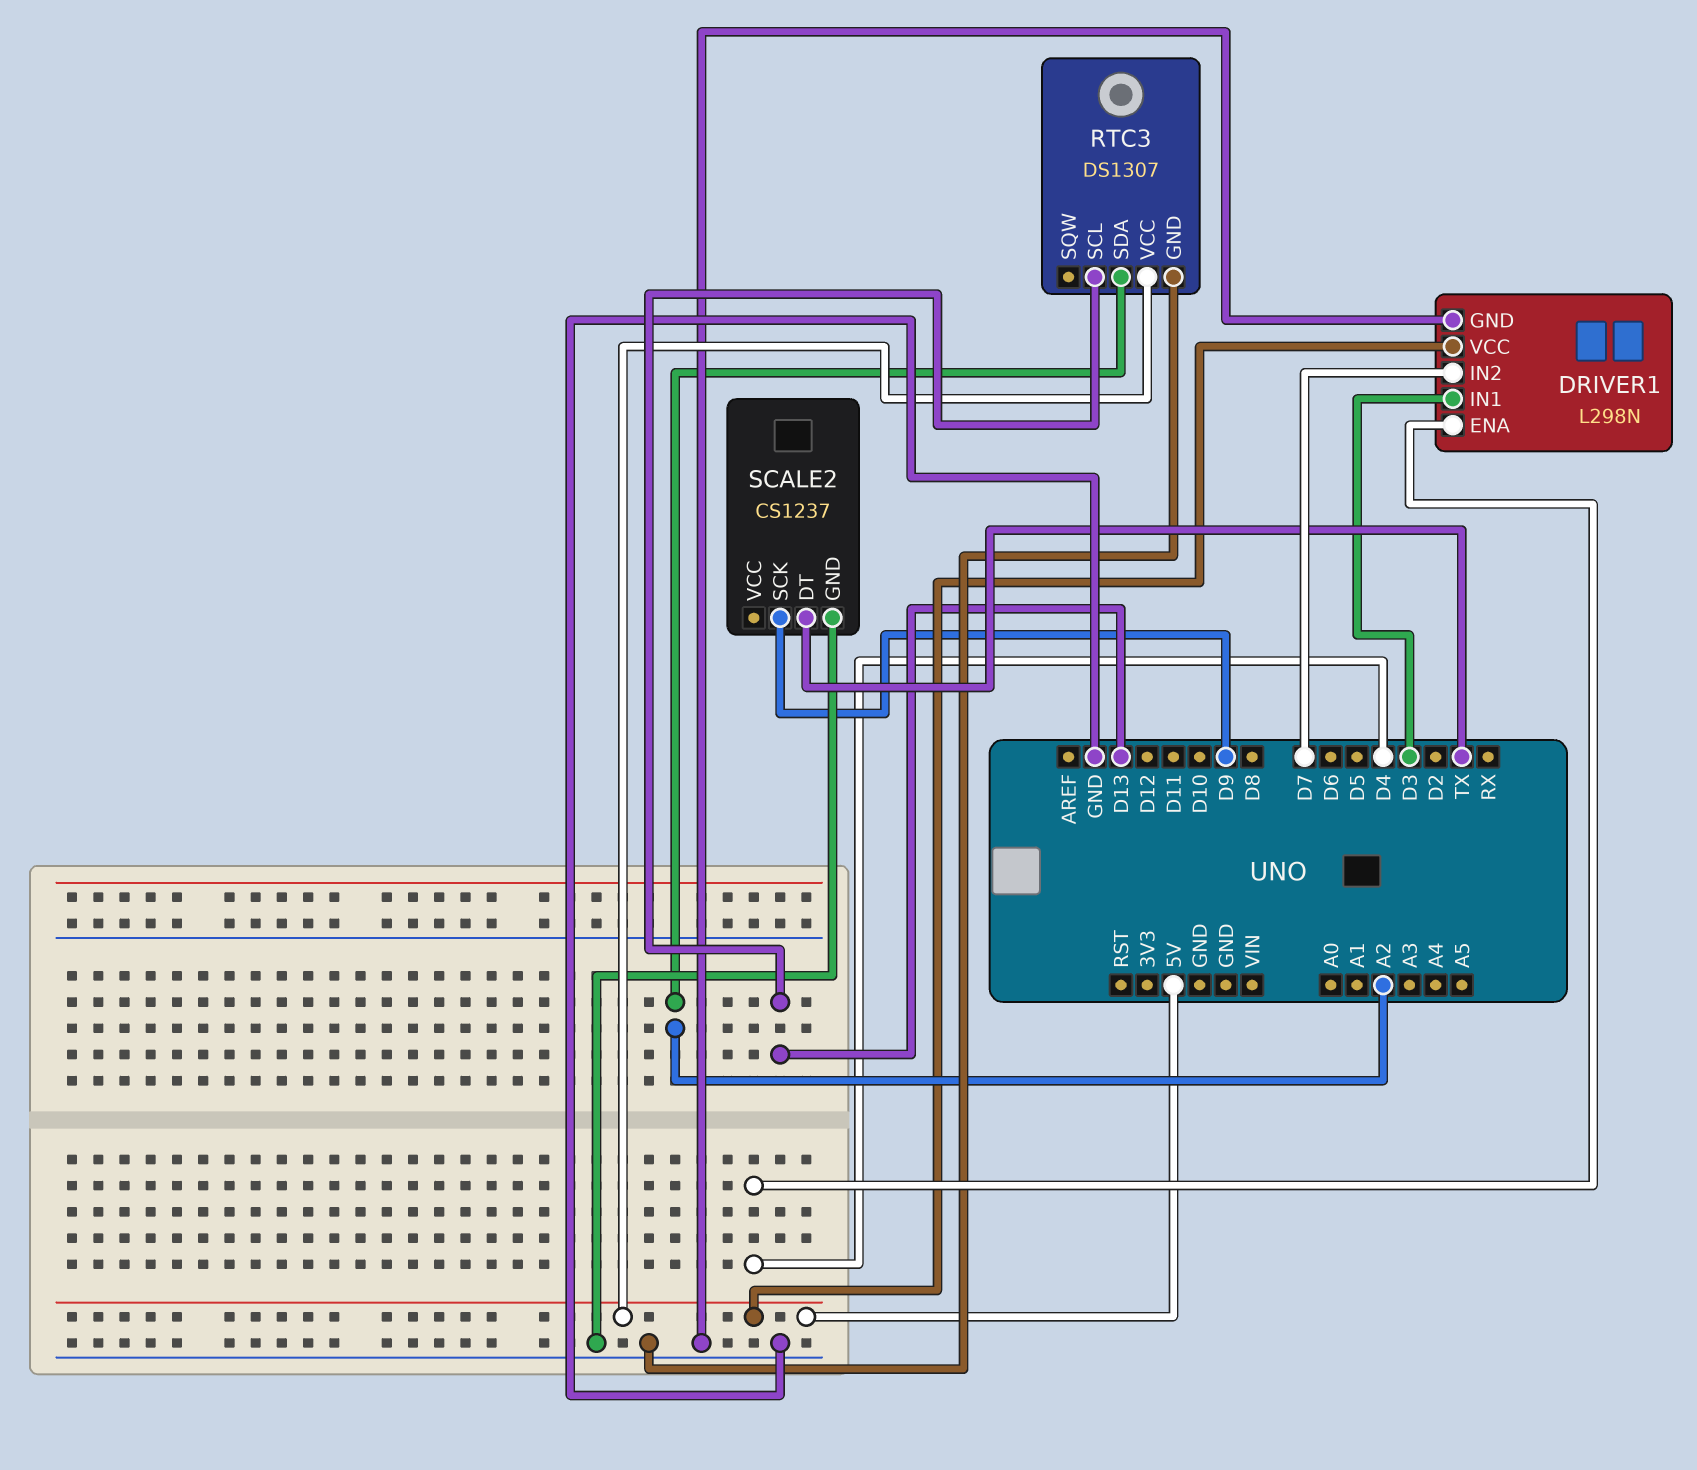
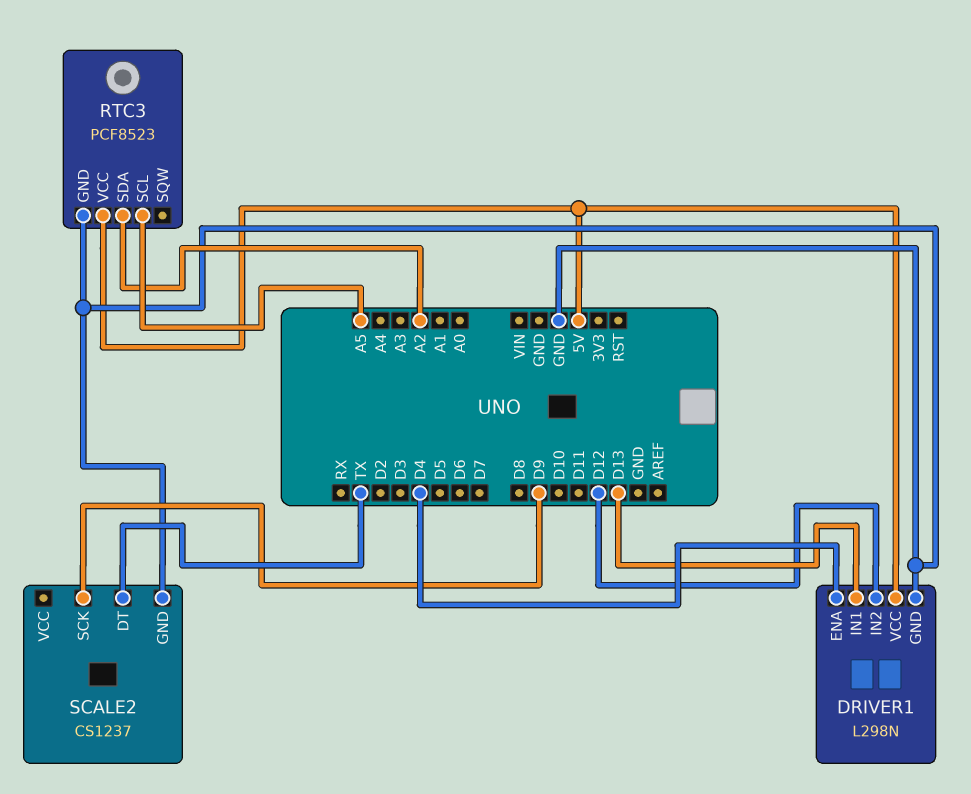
DRIVER1 pin IN1: D3 -> D13
DRIVER1 pin IN2: D7 -> D12
RTC3: DS1307 -> PCF8523
RTC3 pin SCL: D13 -> A5

